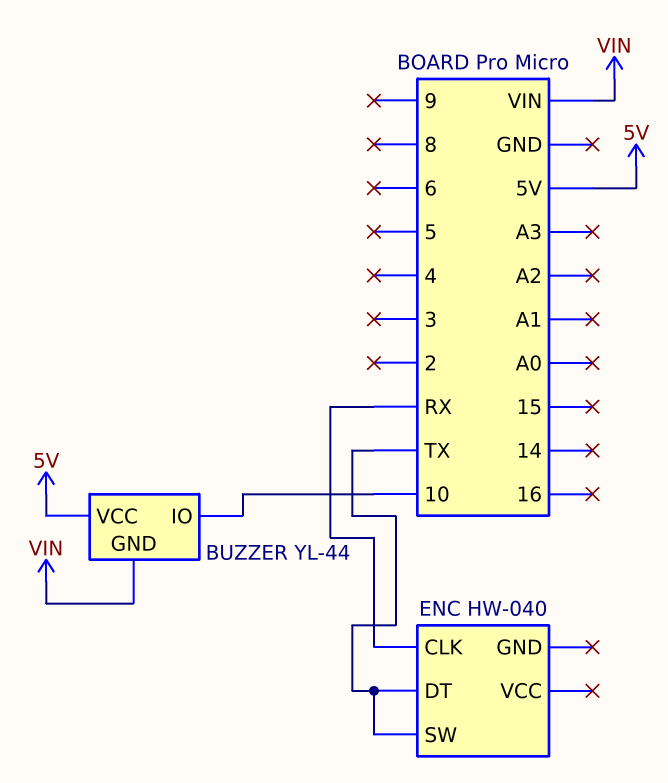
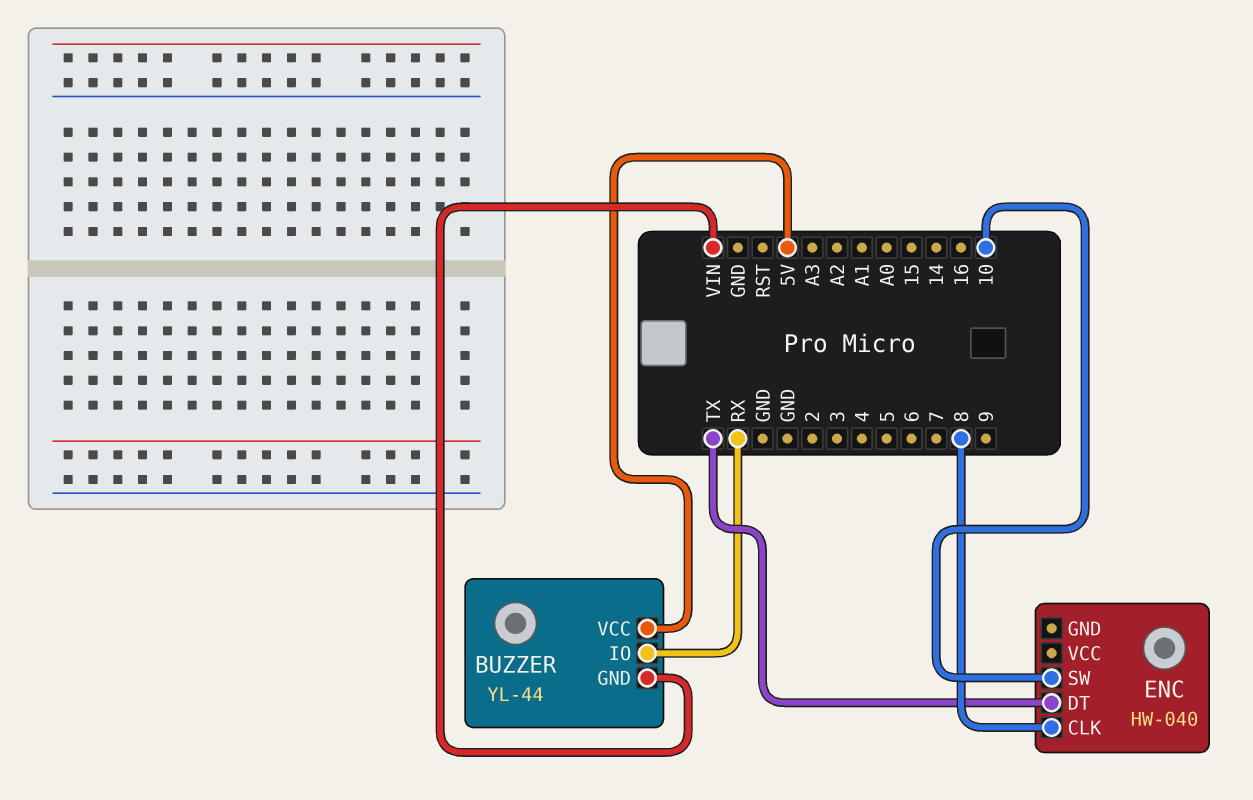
BUZZER pin IO: 10 -> RX
ENC pin CLK: RX -> 8
ENC pin SW: TX -> 10

